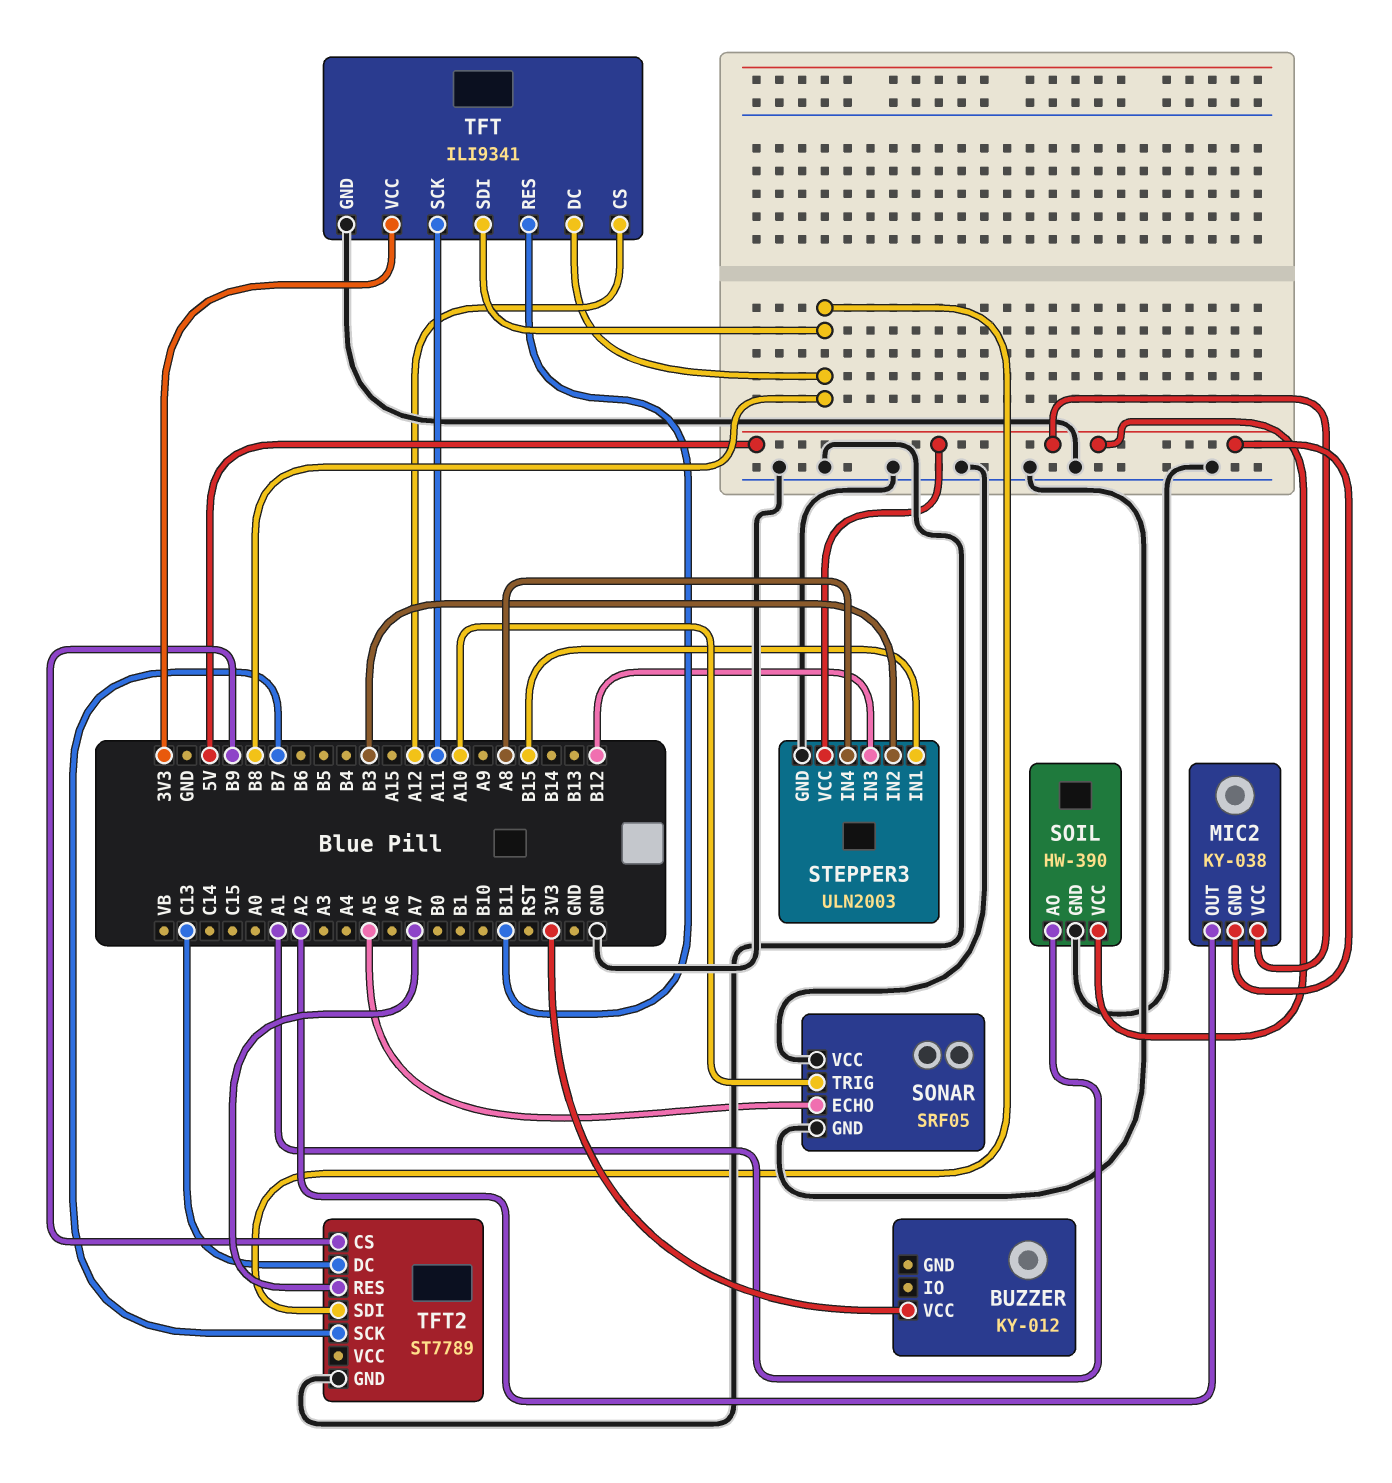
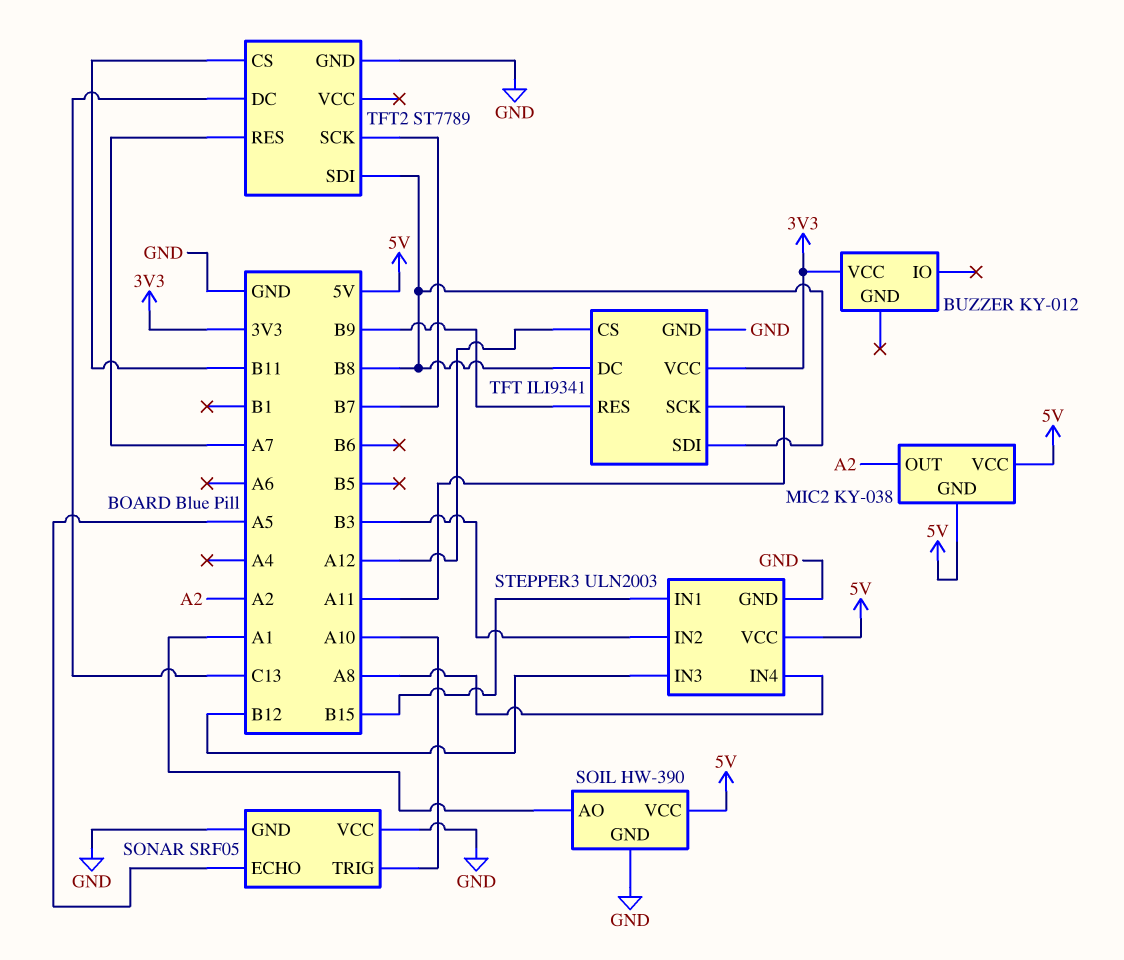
TFT pin RES: B11 -> B9
TFT2 pin CS: B9 -> B11

